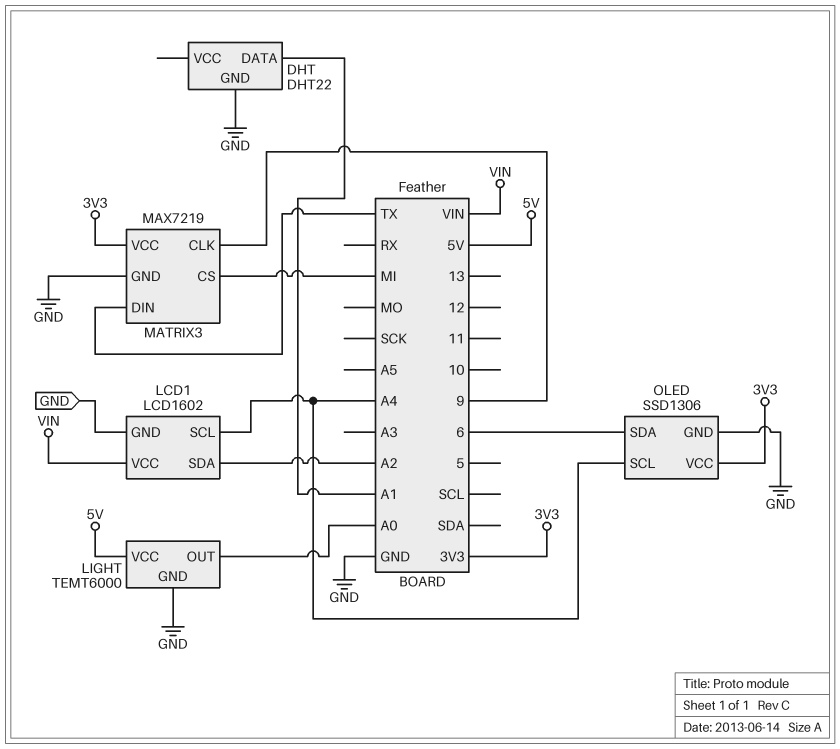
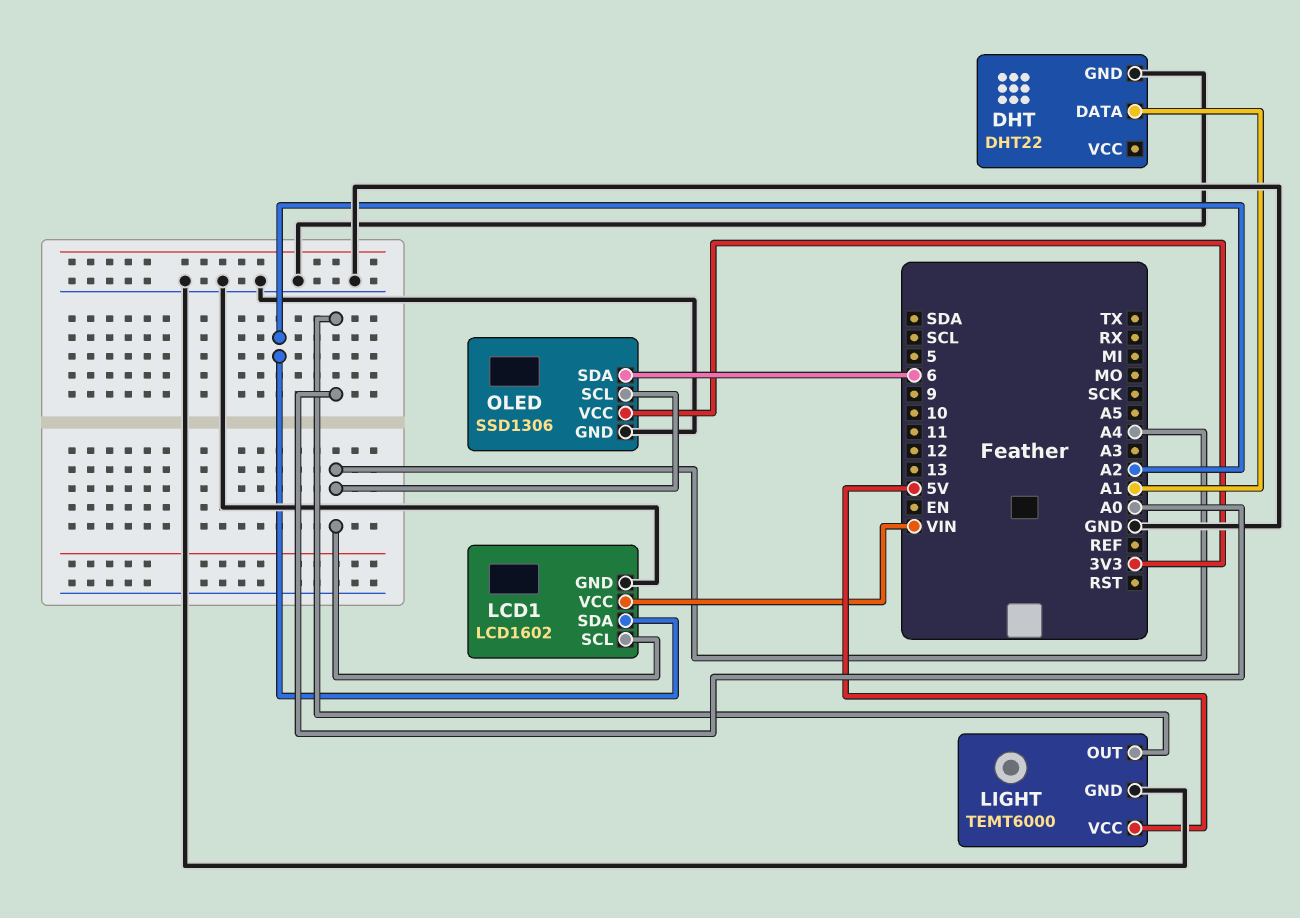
MATRIX3: MAX7219 -> none
MATRIX3 pin CLK: 9 -> none
MATRIX3 pin CS: MI -> none
MATRIX3 pin DIN: TX -> none
MATRIX3 pin GND: GND -> none
MATRIX3 pin VCC: 3V3 -> none

